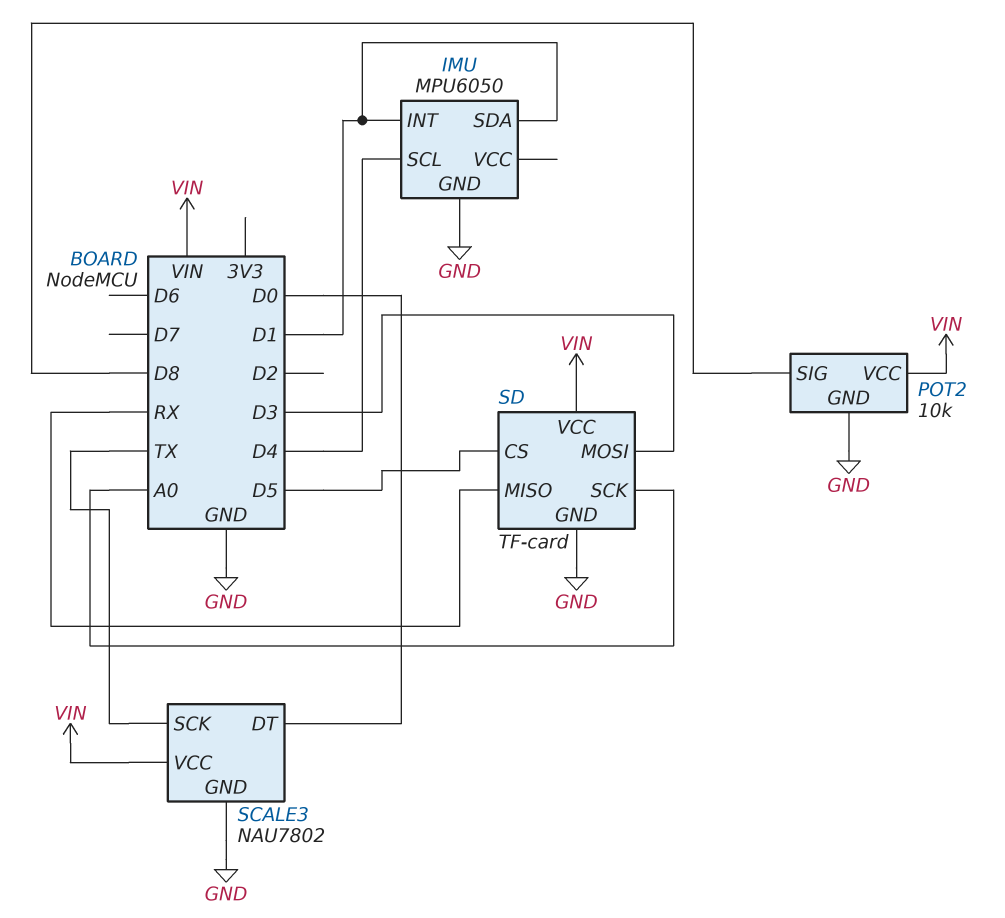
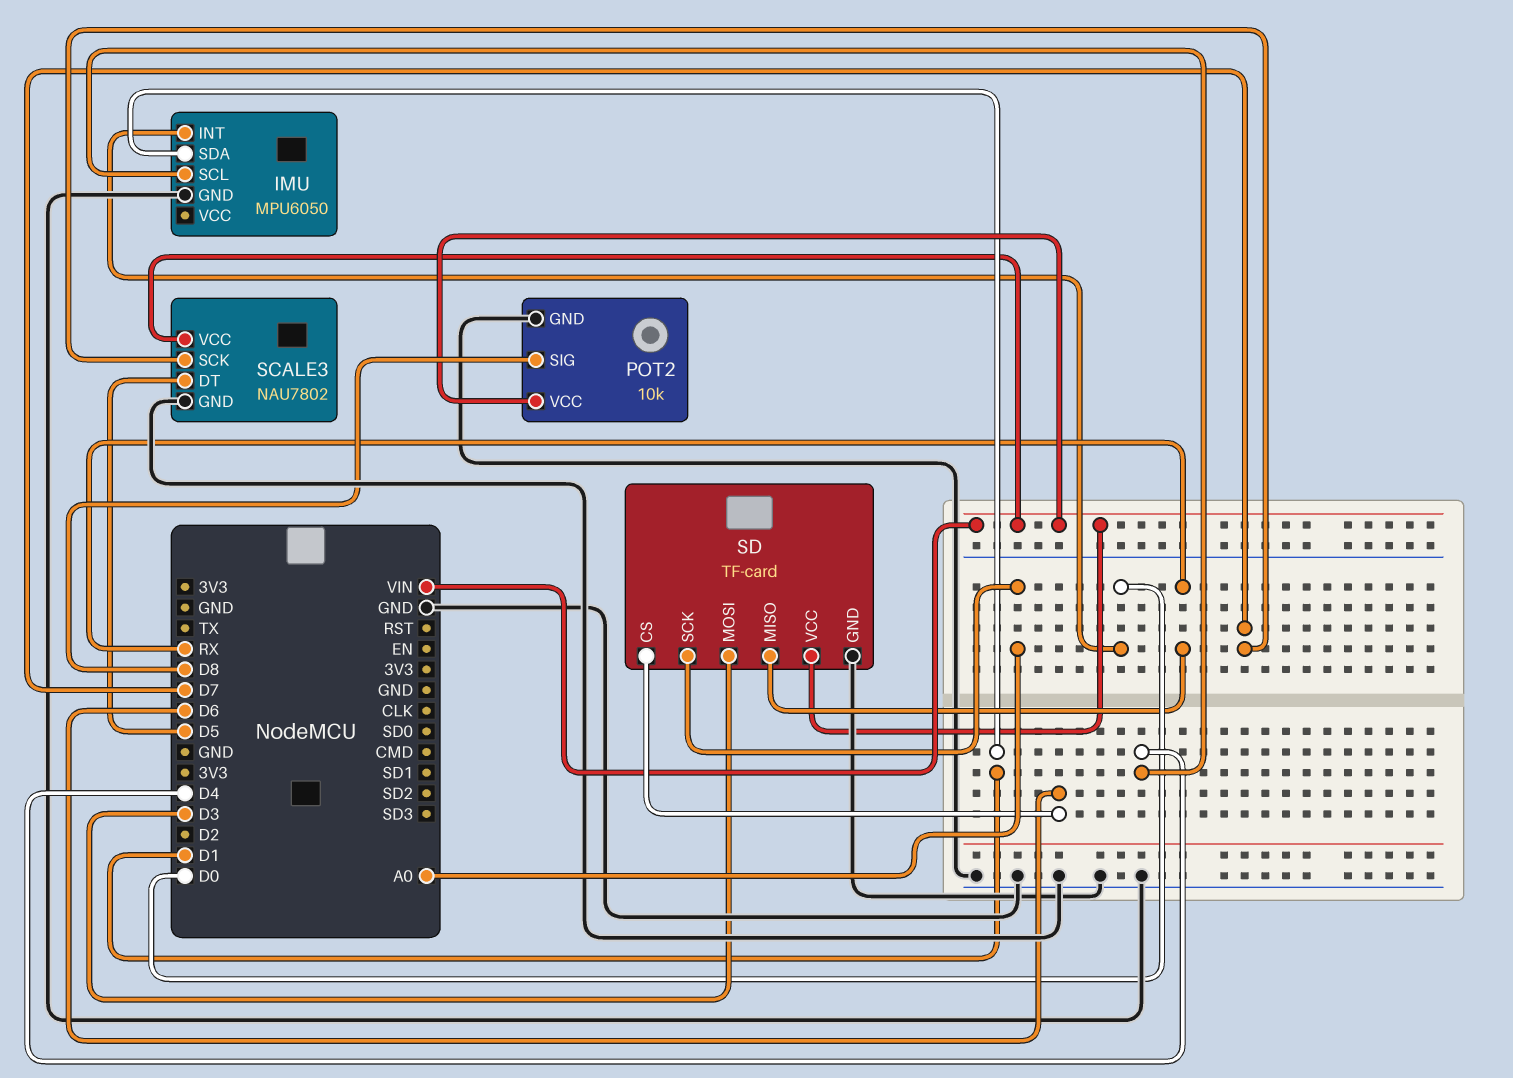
IMU pin INT: D1 -> D0
SCALE3 pin DT: D0 -> D5
SCALE3 pin SCK: TX -> D7
SD pin CS: D5 -> D6

